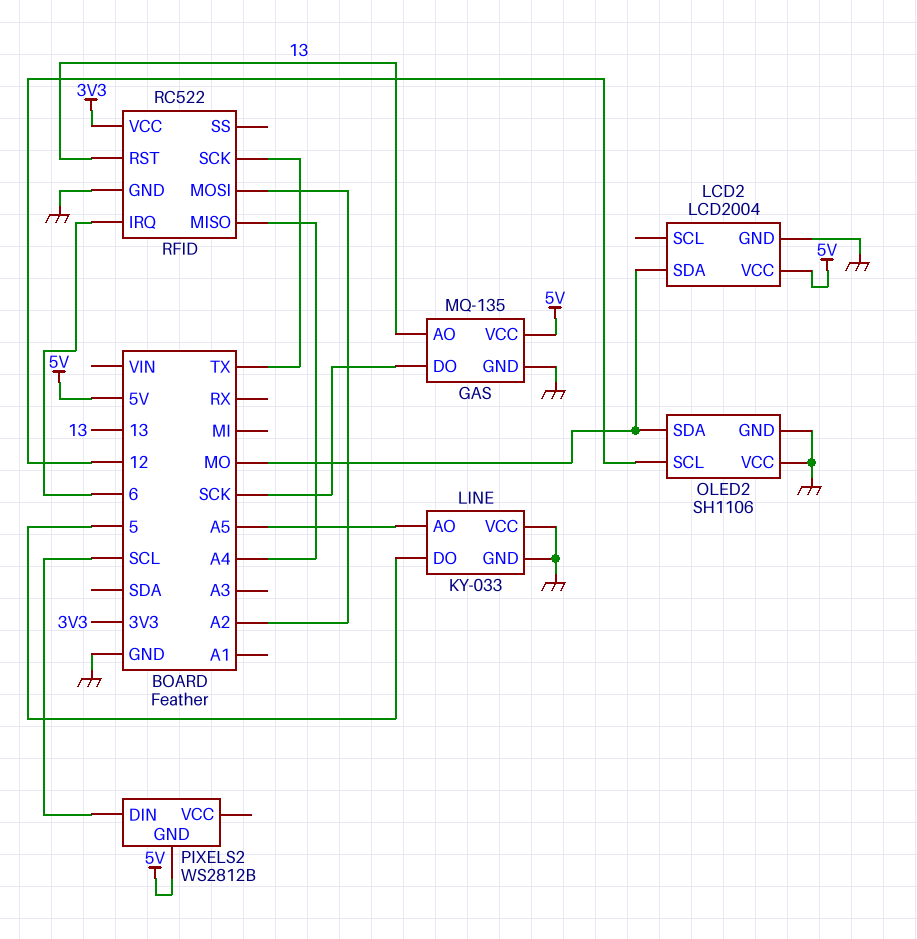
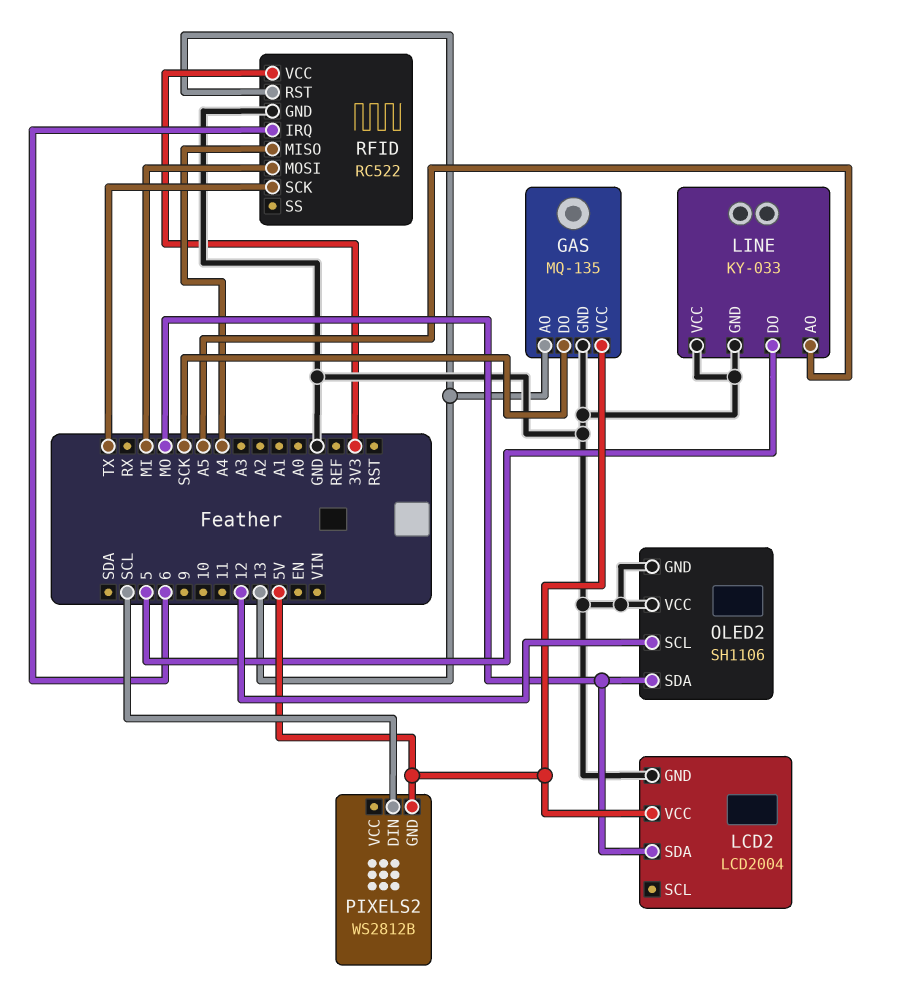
RFID pin MOSI: A2 -> MI

